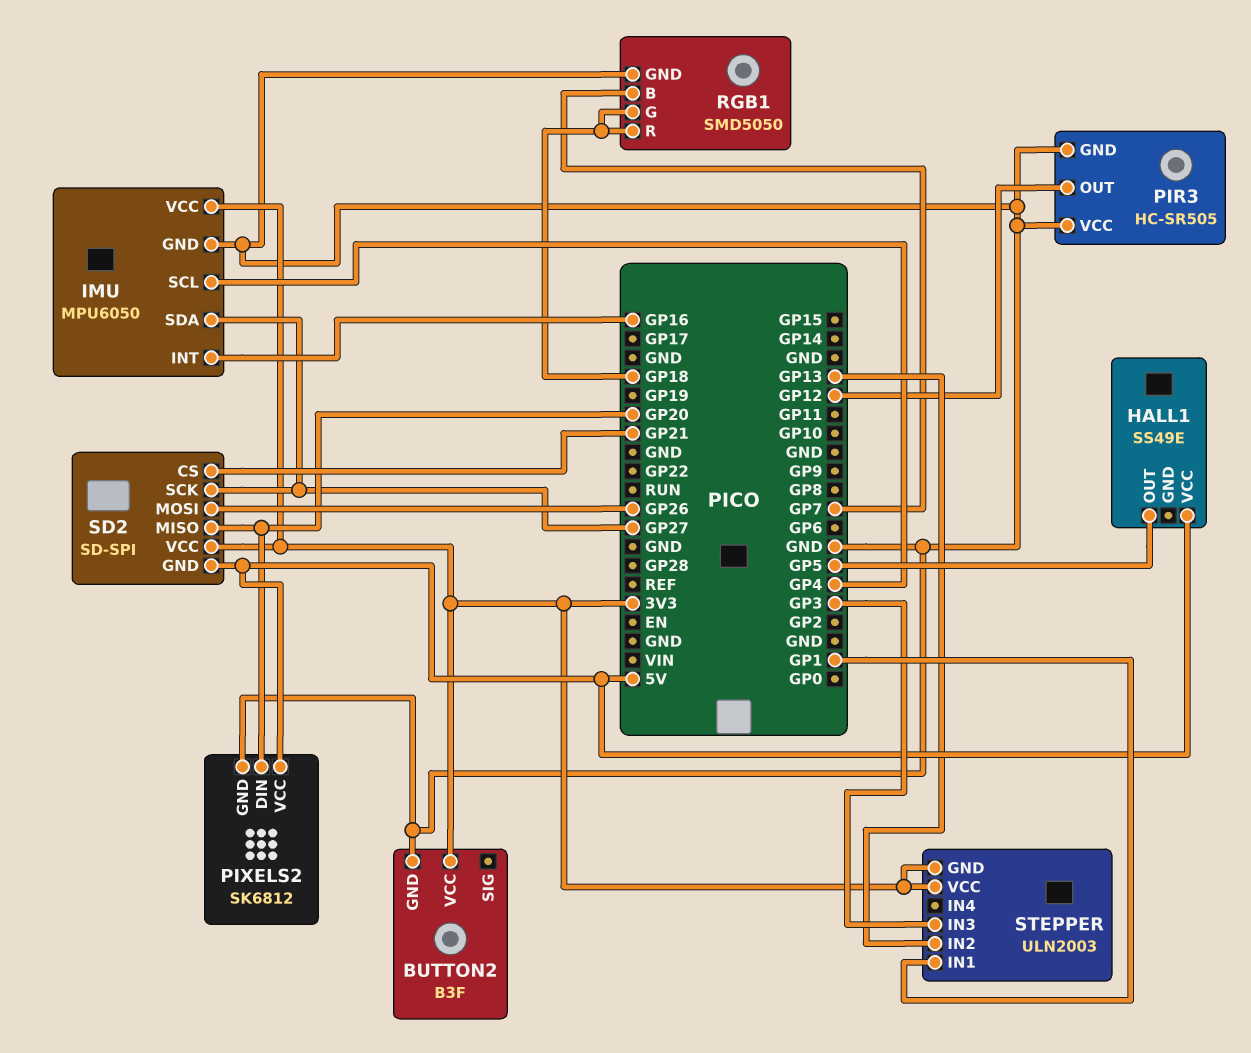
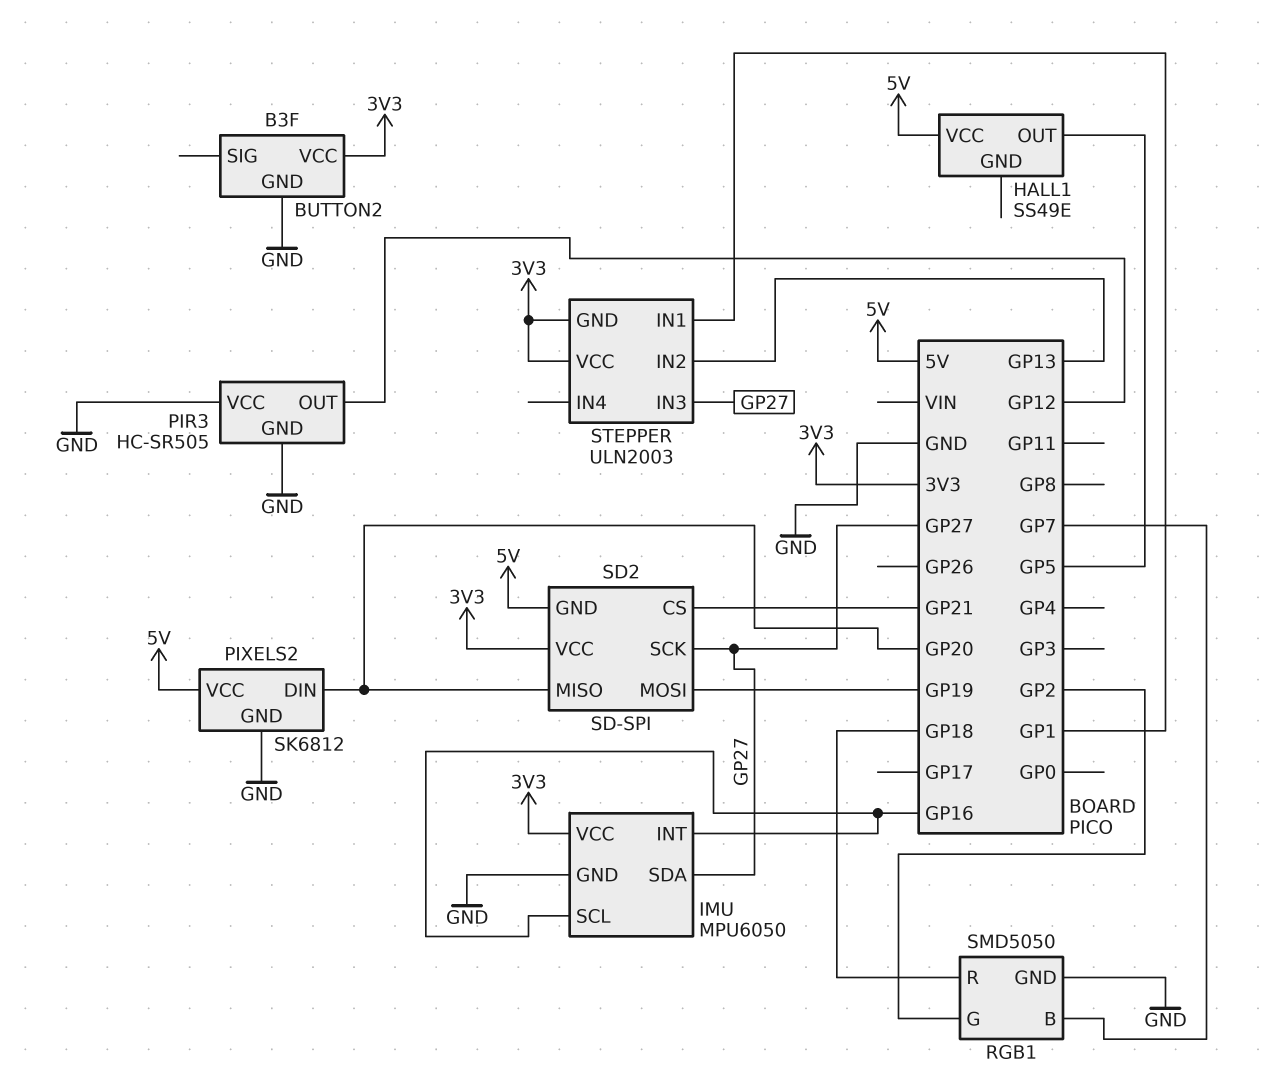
IMU pin SCL: GP4 -> GP16
RGB1 pin G: GP18 -> GP2
SD2 pin MOSI: GP26 -> GP19
STEPPER pin IN3: GP3 -> GP27

